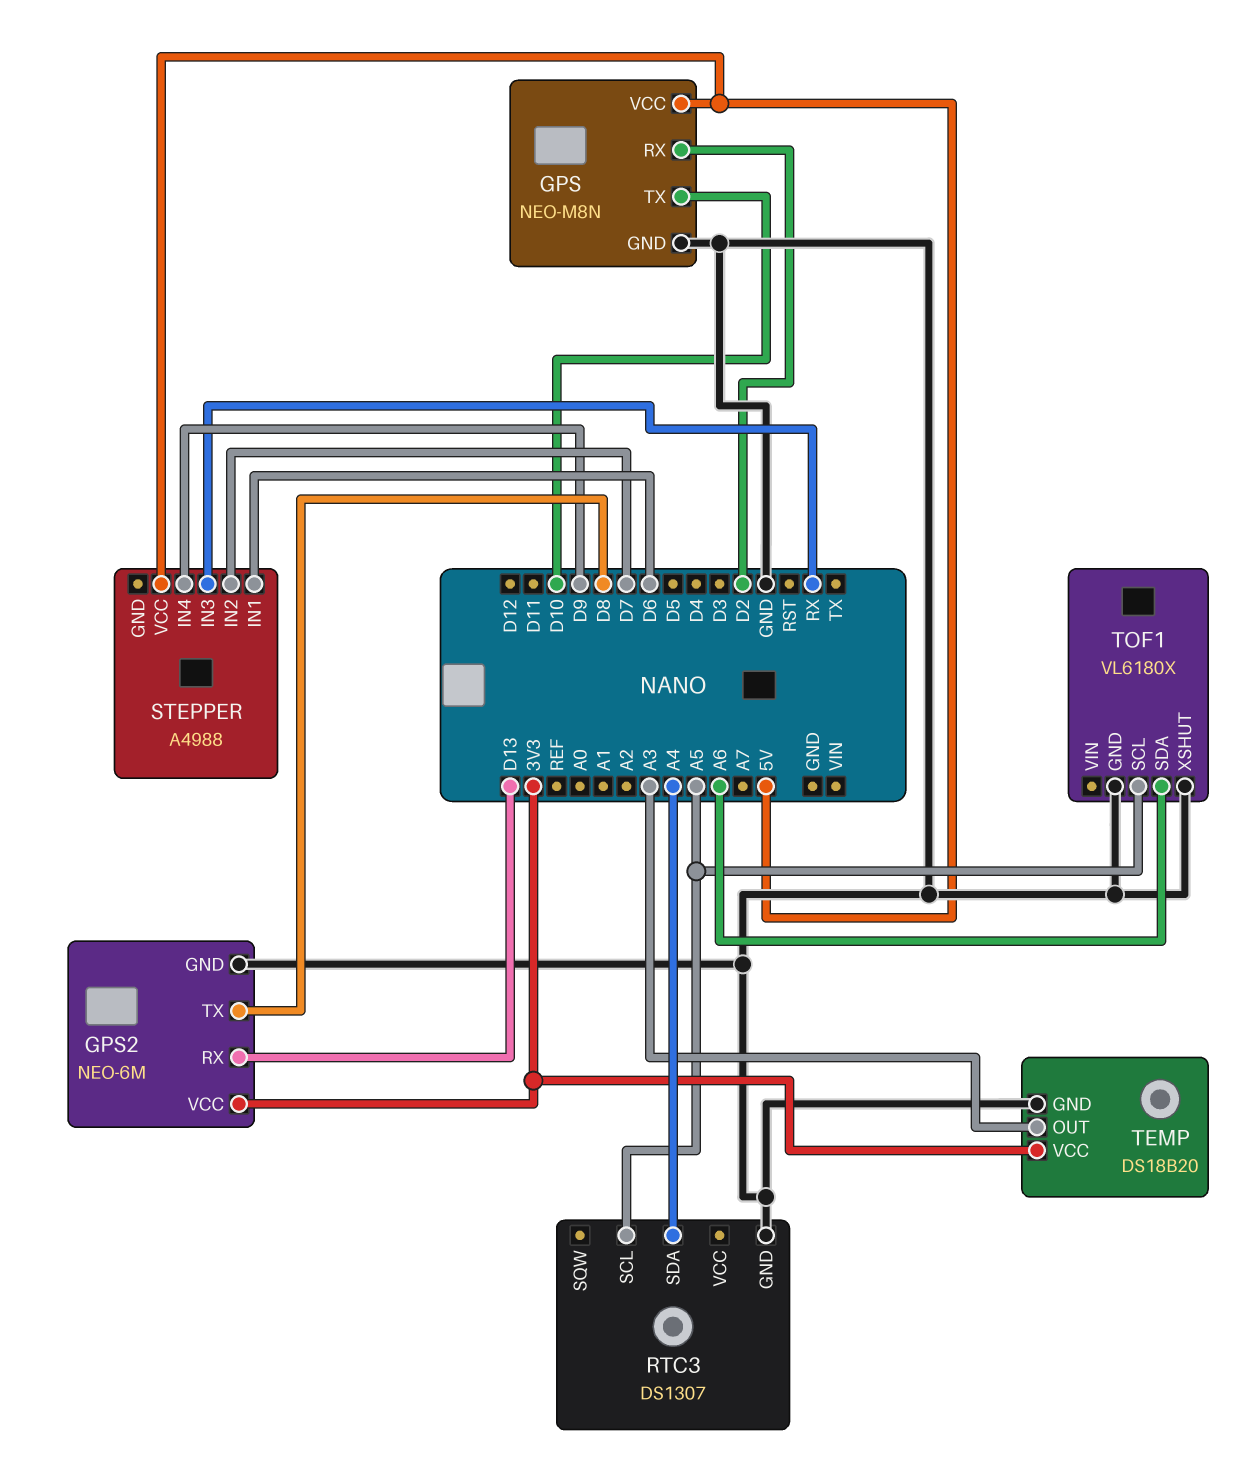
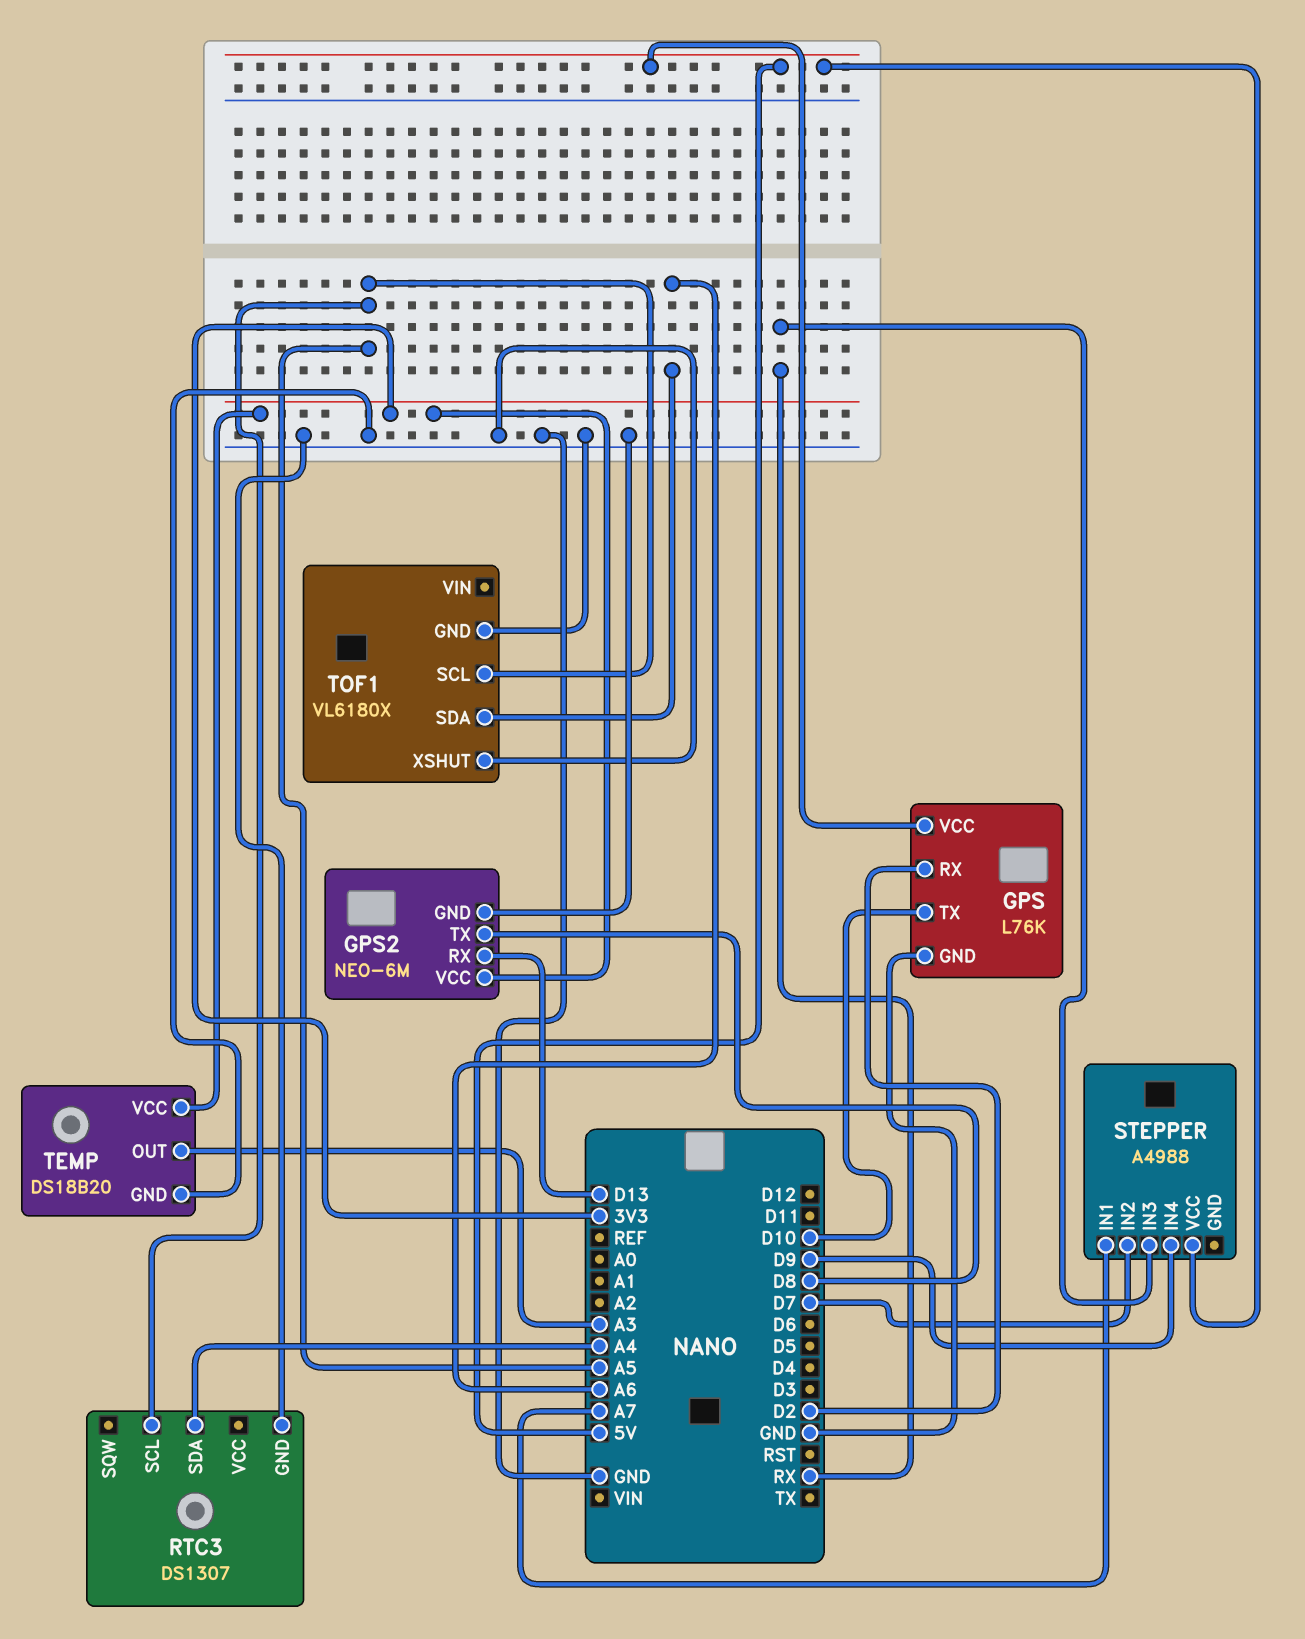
GPS: NEO-M8N -> L76K
STEPPER pin IN1: D6 -> A7

